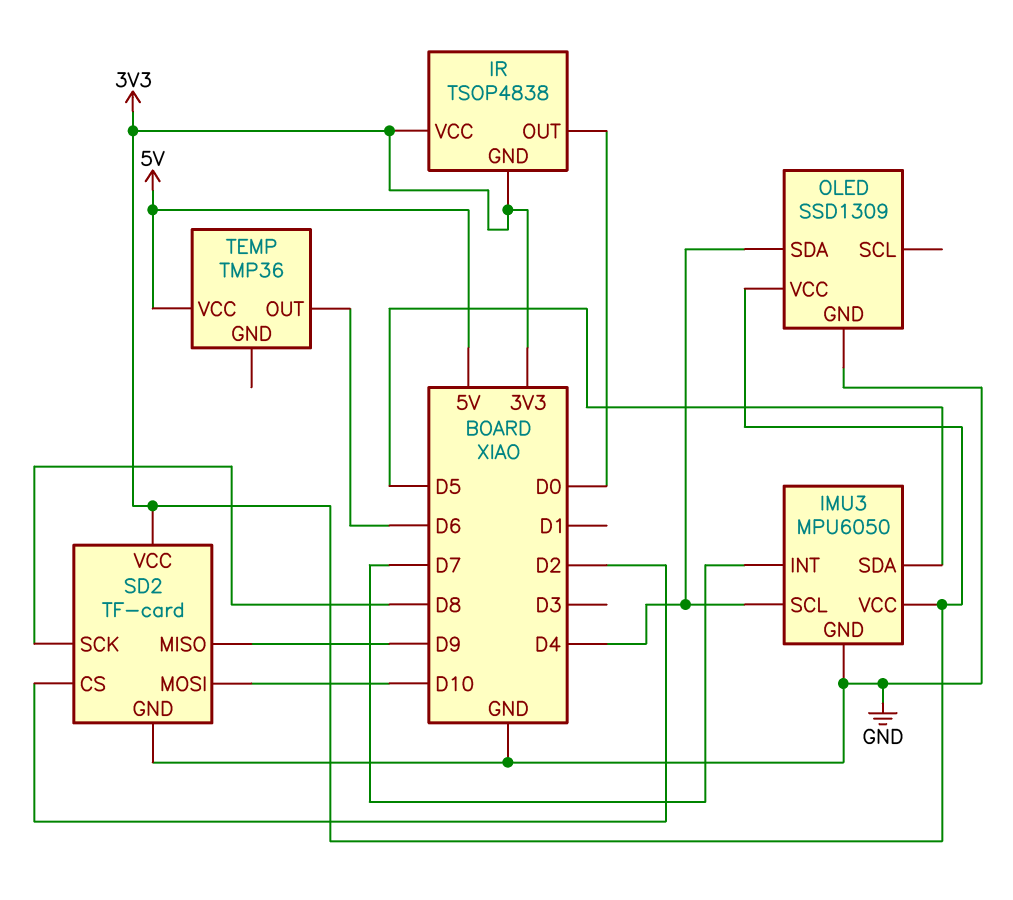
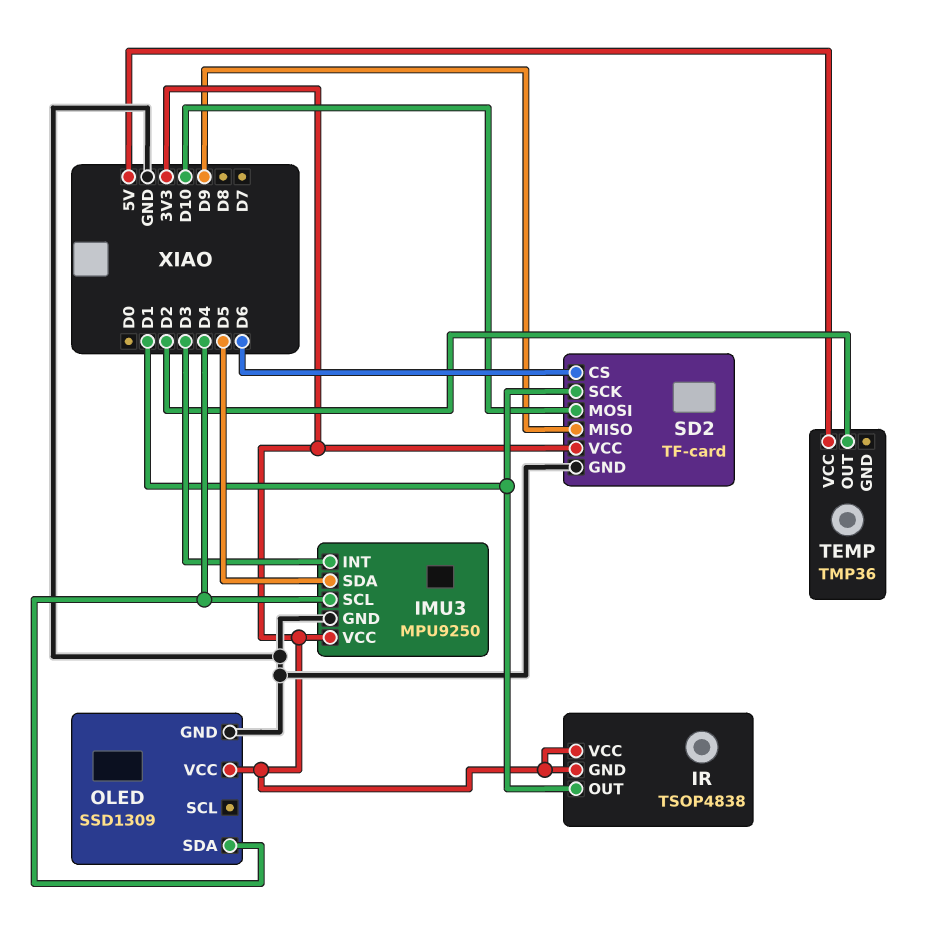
IMU3: MPU6050 -> MPU9250
IMU3 pin INT: D7 -> D3
IR pin OUT: D0 -> D1
SD2 pin CS: D2 -> D6
SD2 pin SCK: D8 -> D1
TEMP pin OUT: D6 -> D2

